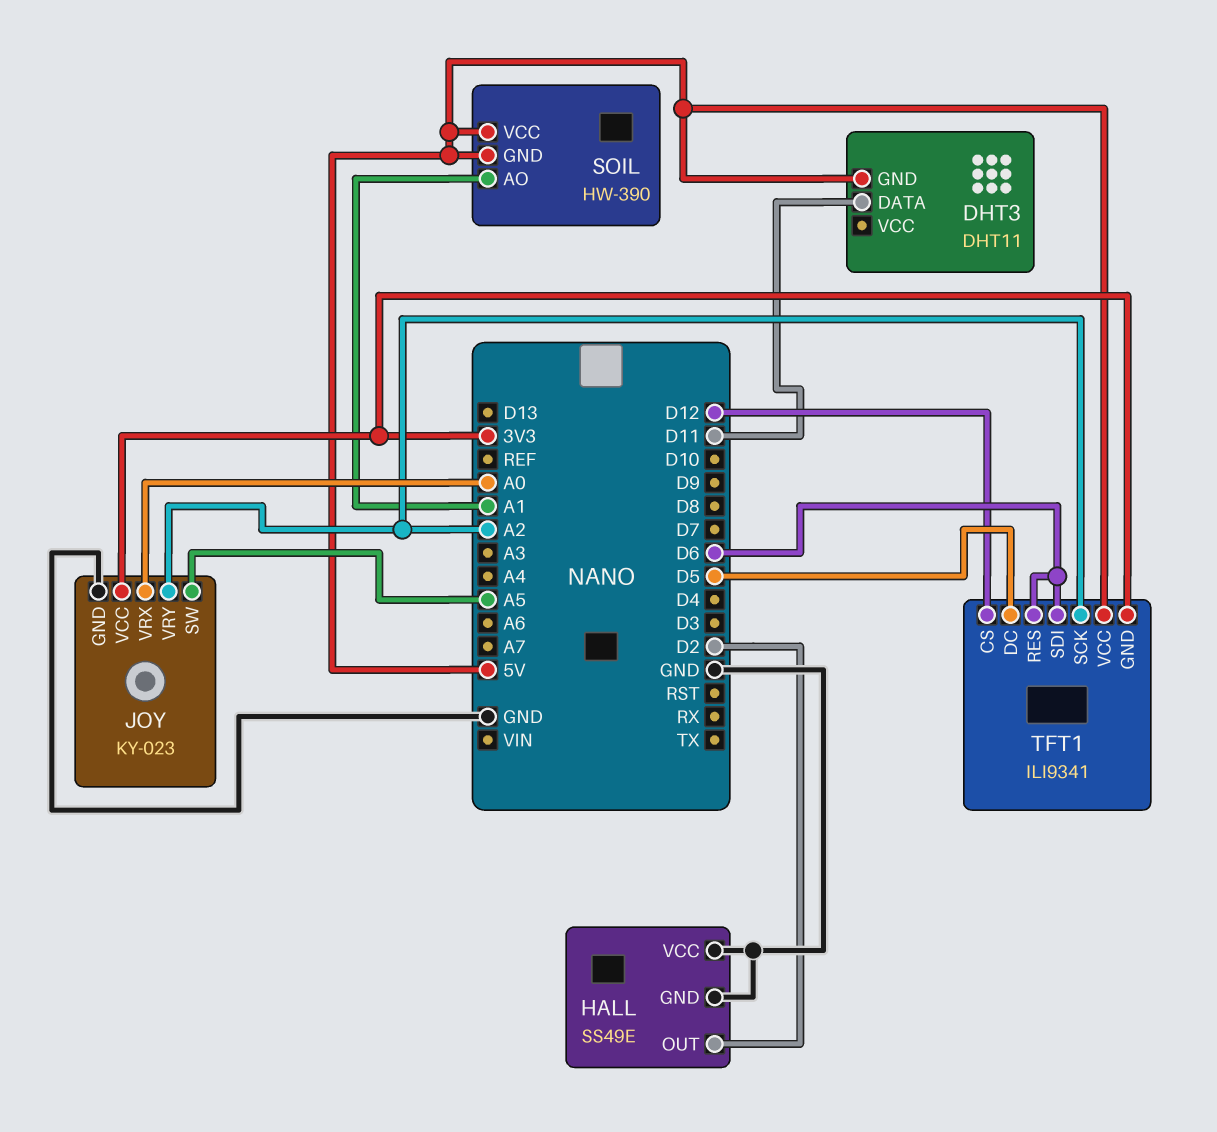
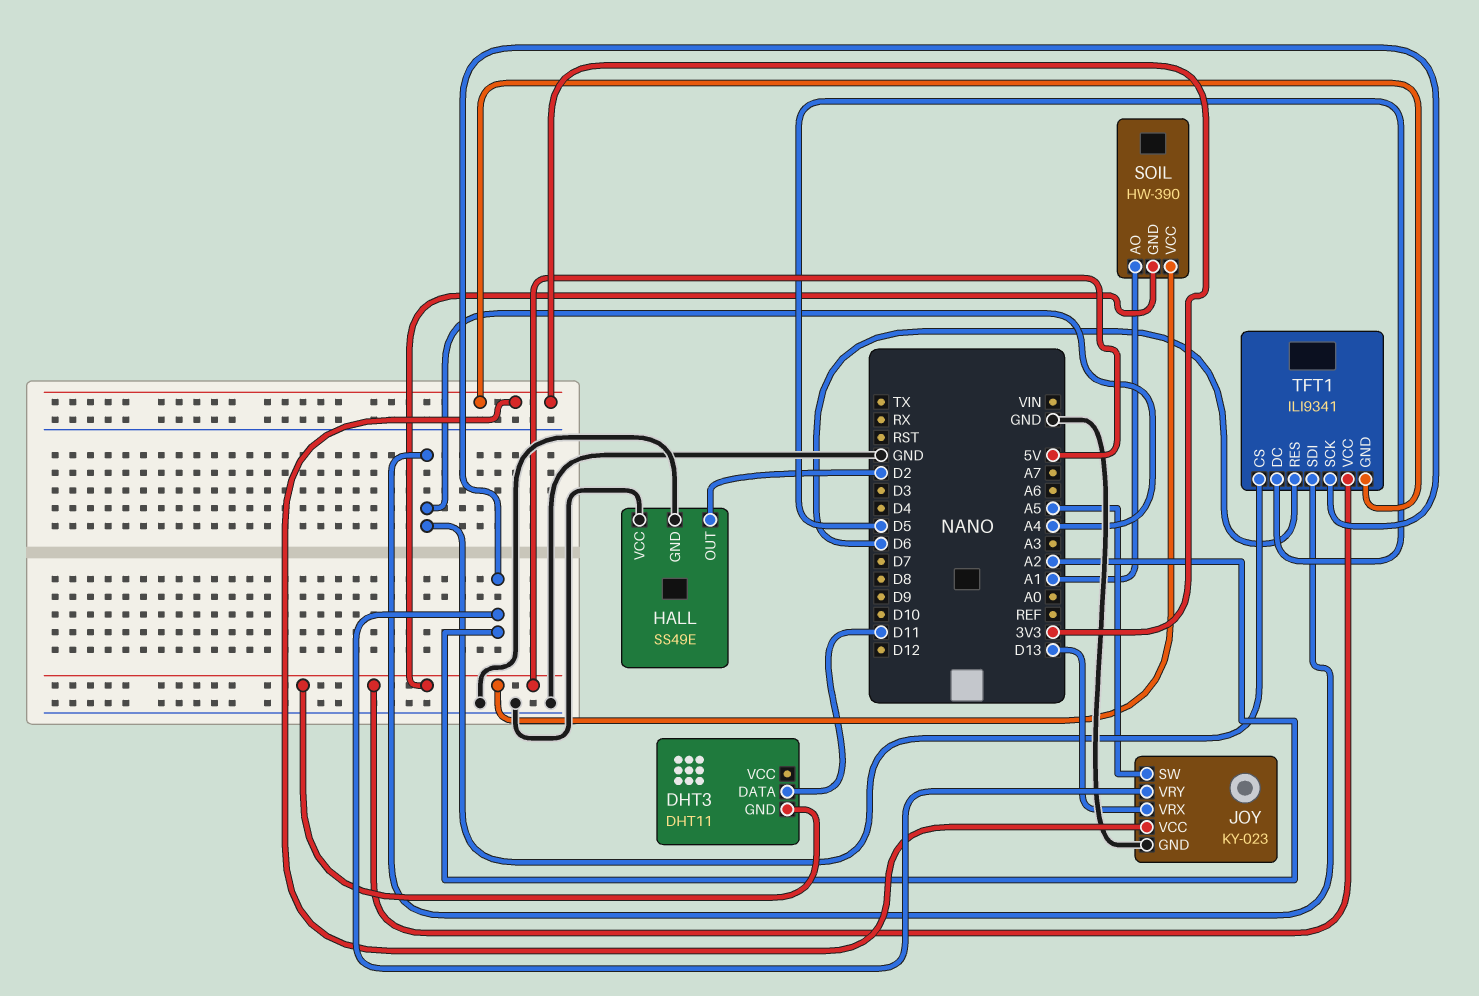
JOY pin VRX: A0 -> D13
TFT1 pin CS: D12 -> A4
TFT1 pin SDI: D6 -> A4

